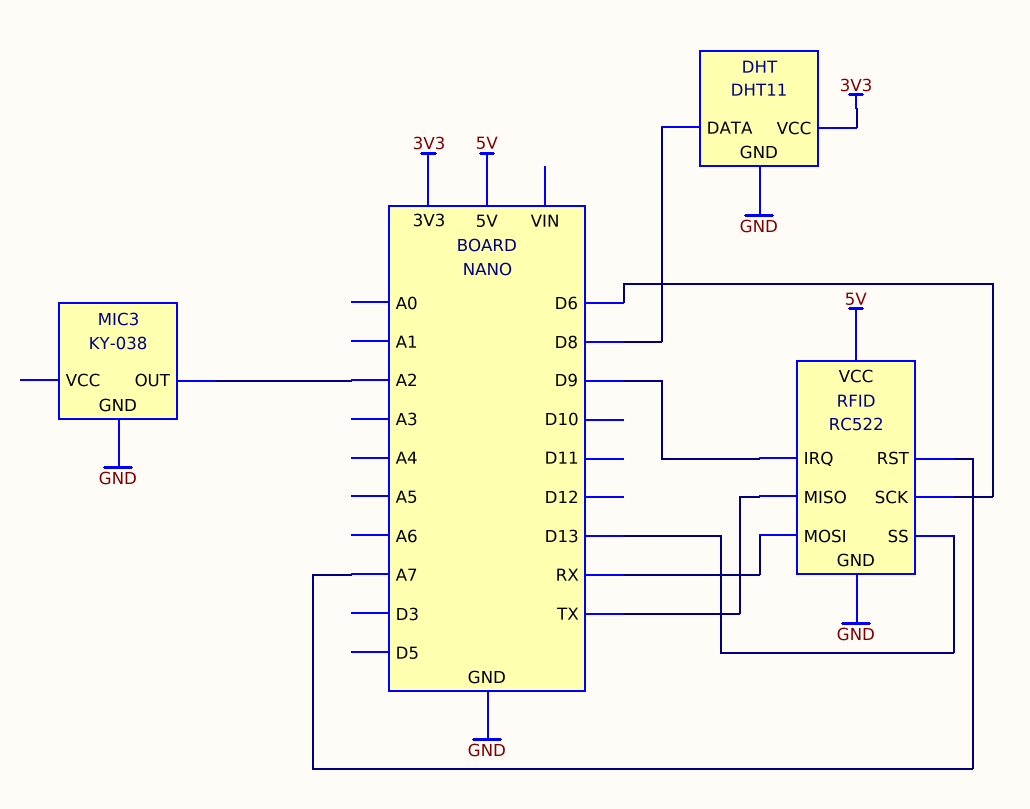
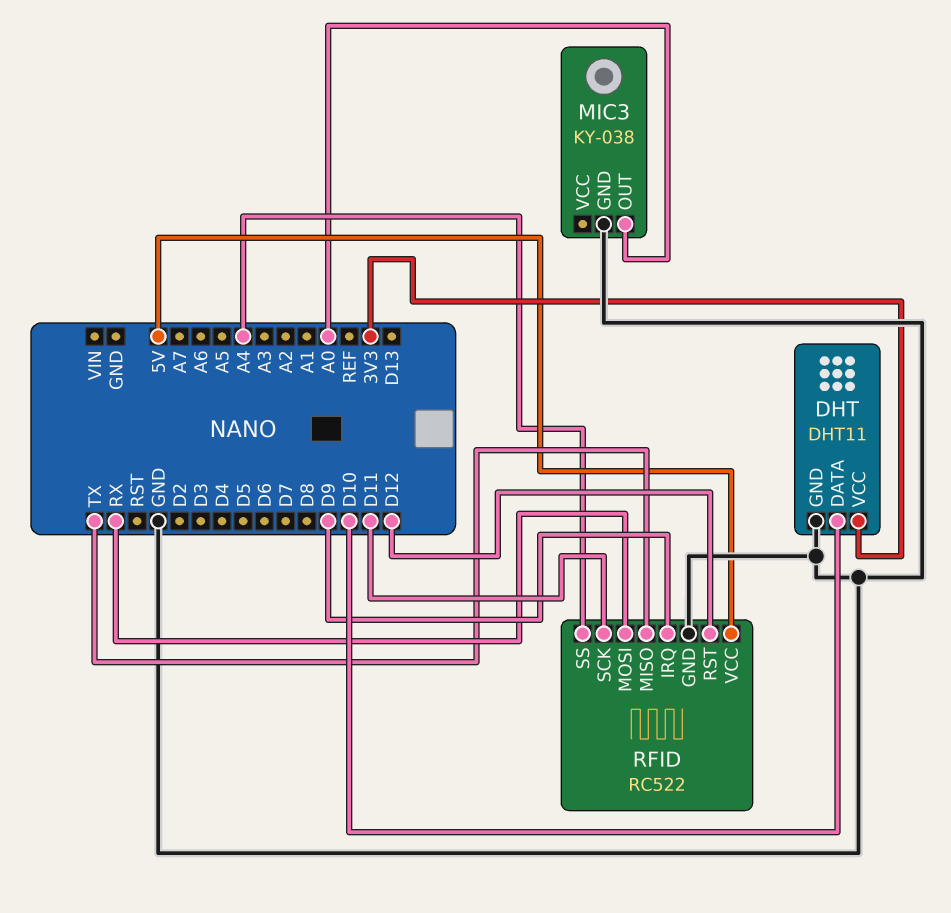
DHT pin DATA: D8 -> D10
MIC3 pin OUT: A2 -> A0
RFID pin RST: A7 -> D12
RFID pin SCK: D6 -> D11
RFID pin SS: D13 -> A4

